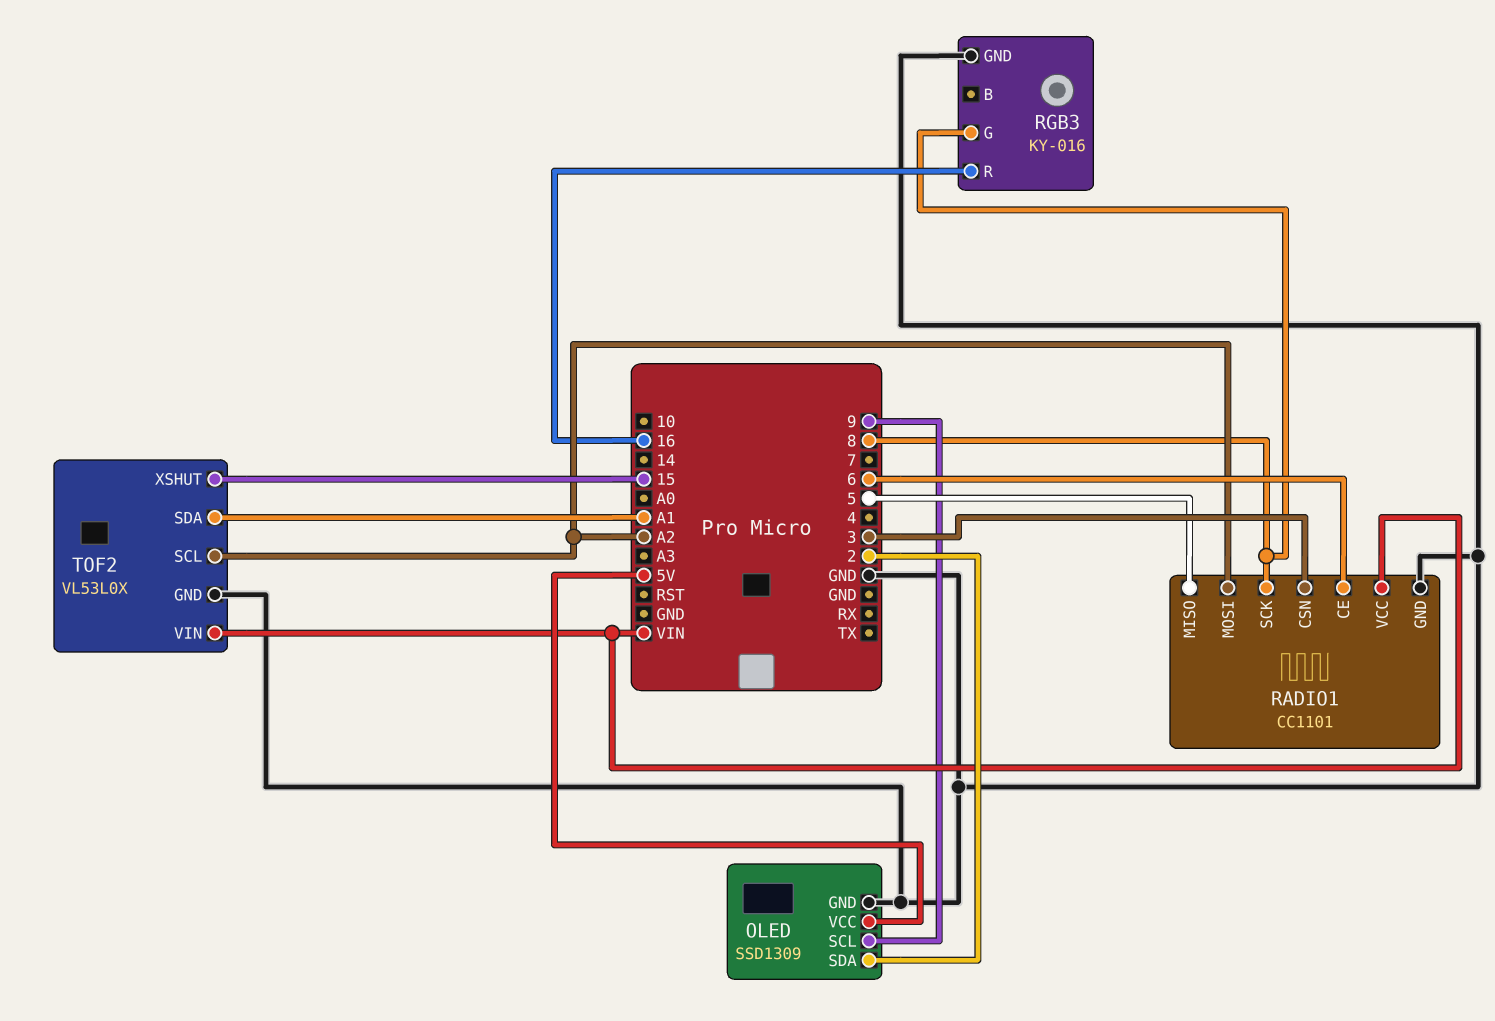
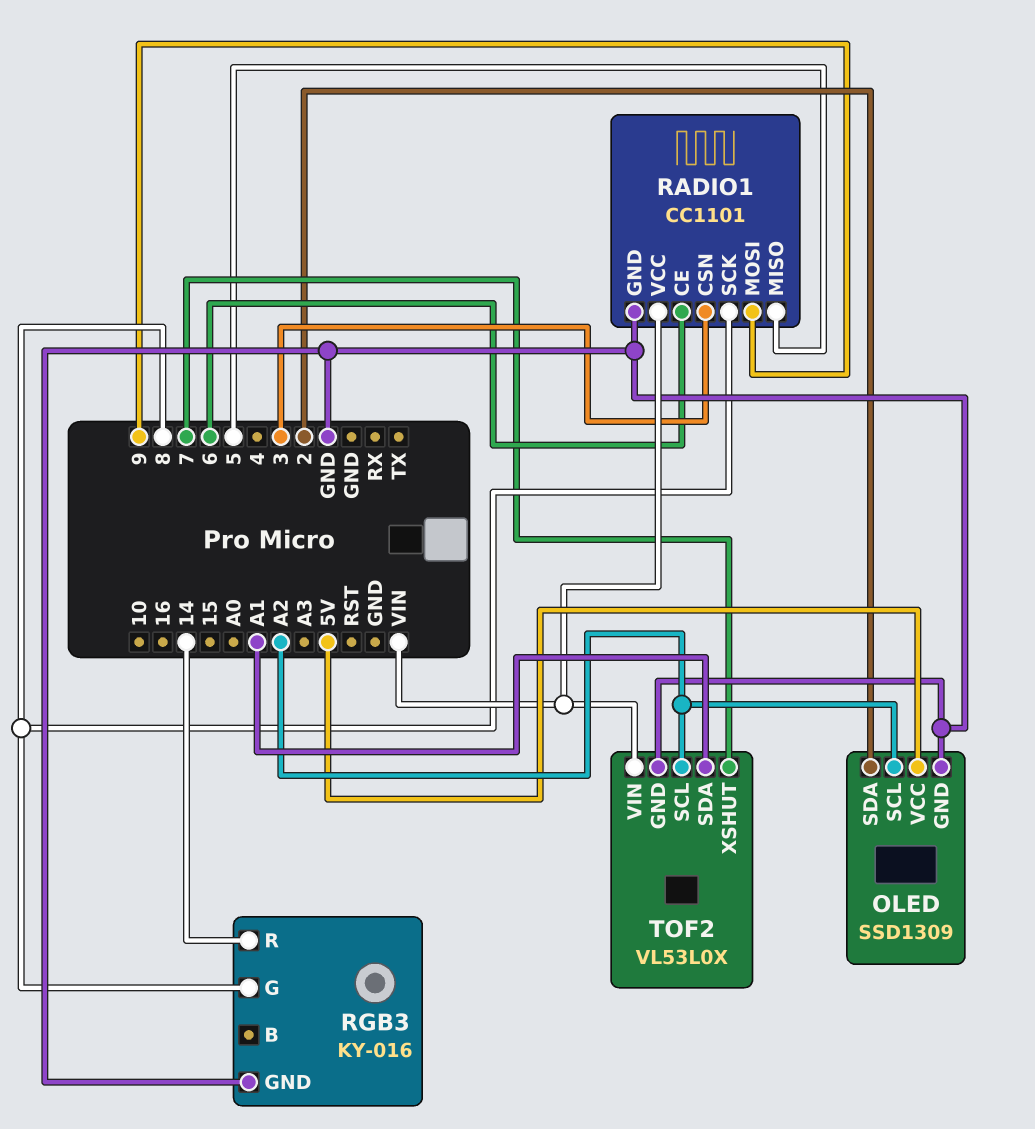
OLED pin SCL: 9 -> A2
RADIO1 pin MOSI: A2 -> 9
RGB3 pin R: 16 -> 14
TOF2 pin XSHUT: 15 -> 7

